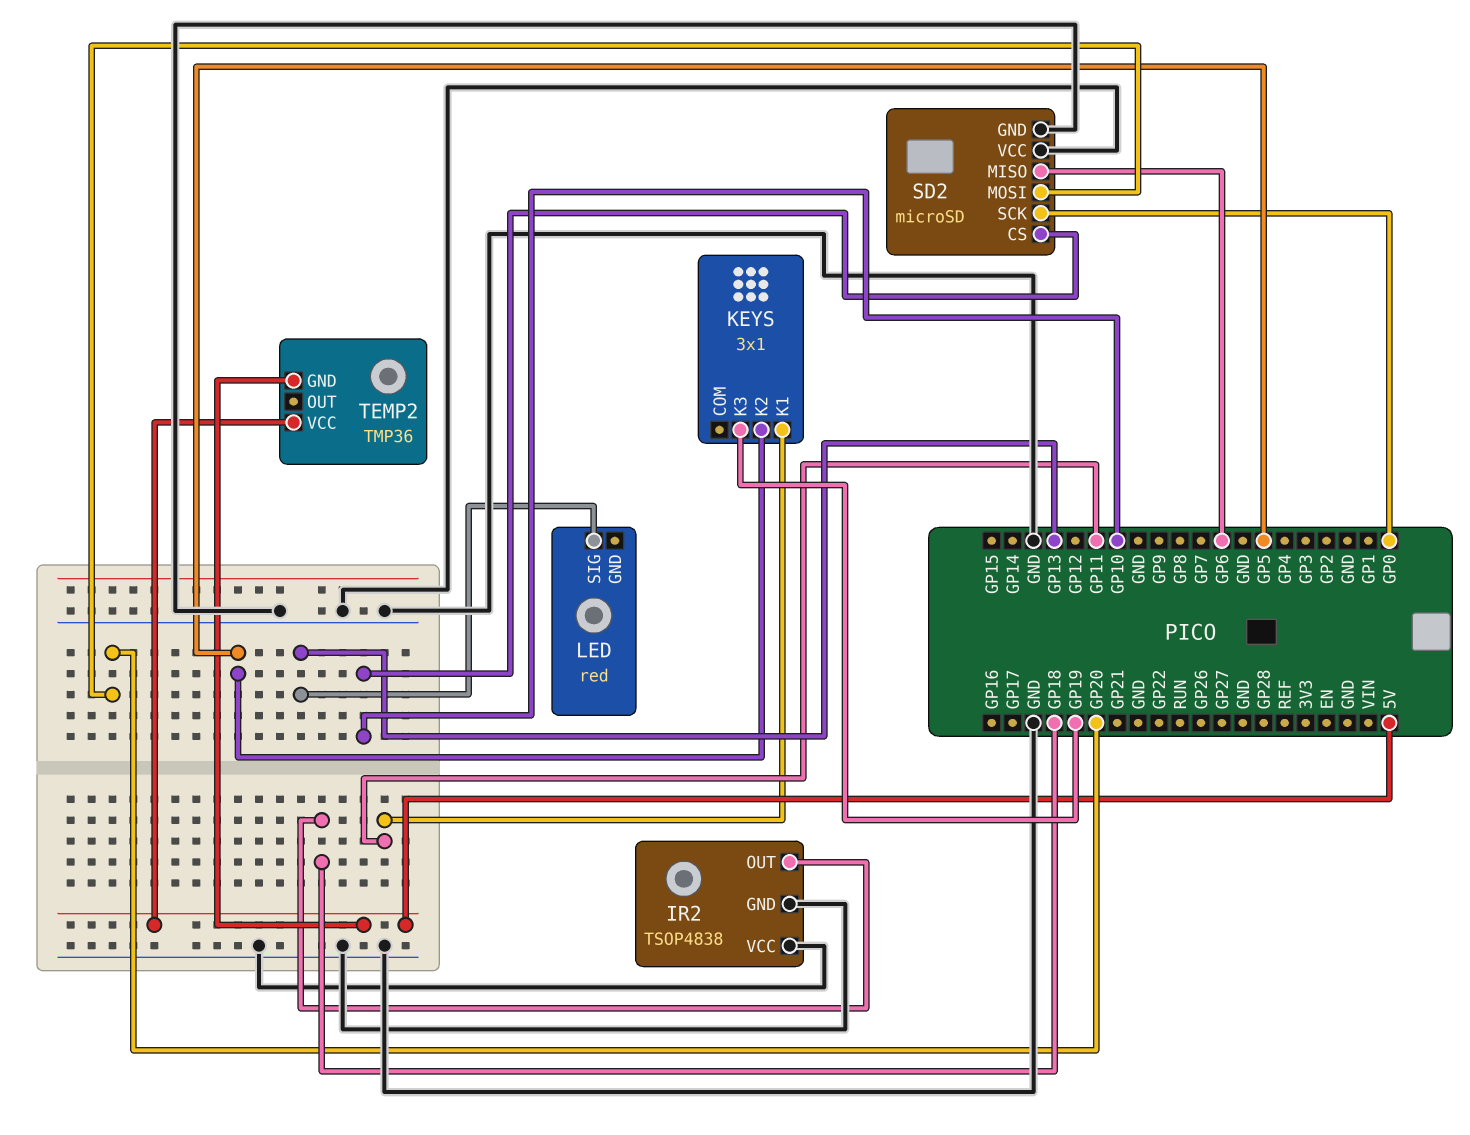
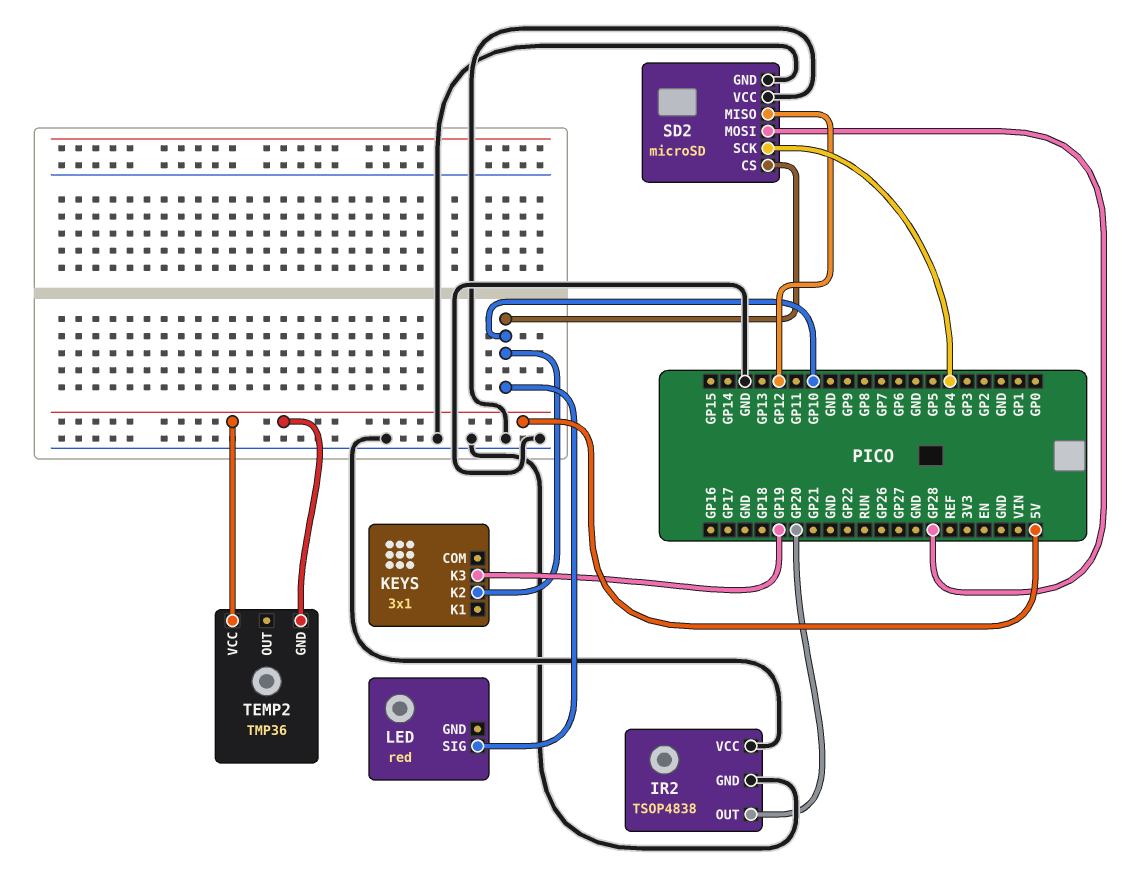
IR2 pin OUT: GP18 -> GP20
KEYS pin K1: GP11 -> none
KEYS pin K2: GP5 -> GP10
LED pin SIG: GP13 -> GP10
SD2 pin MISO: GP6 -> GP12
SD2 pin MOSI: GP20 -> GP28
SD2 pin SCK: GP0 -> GP4

